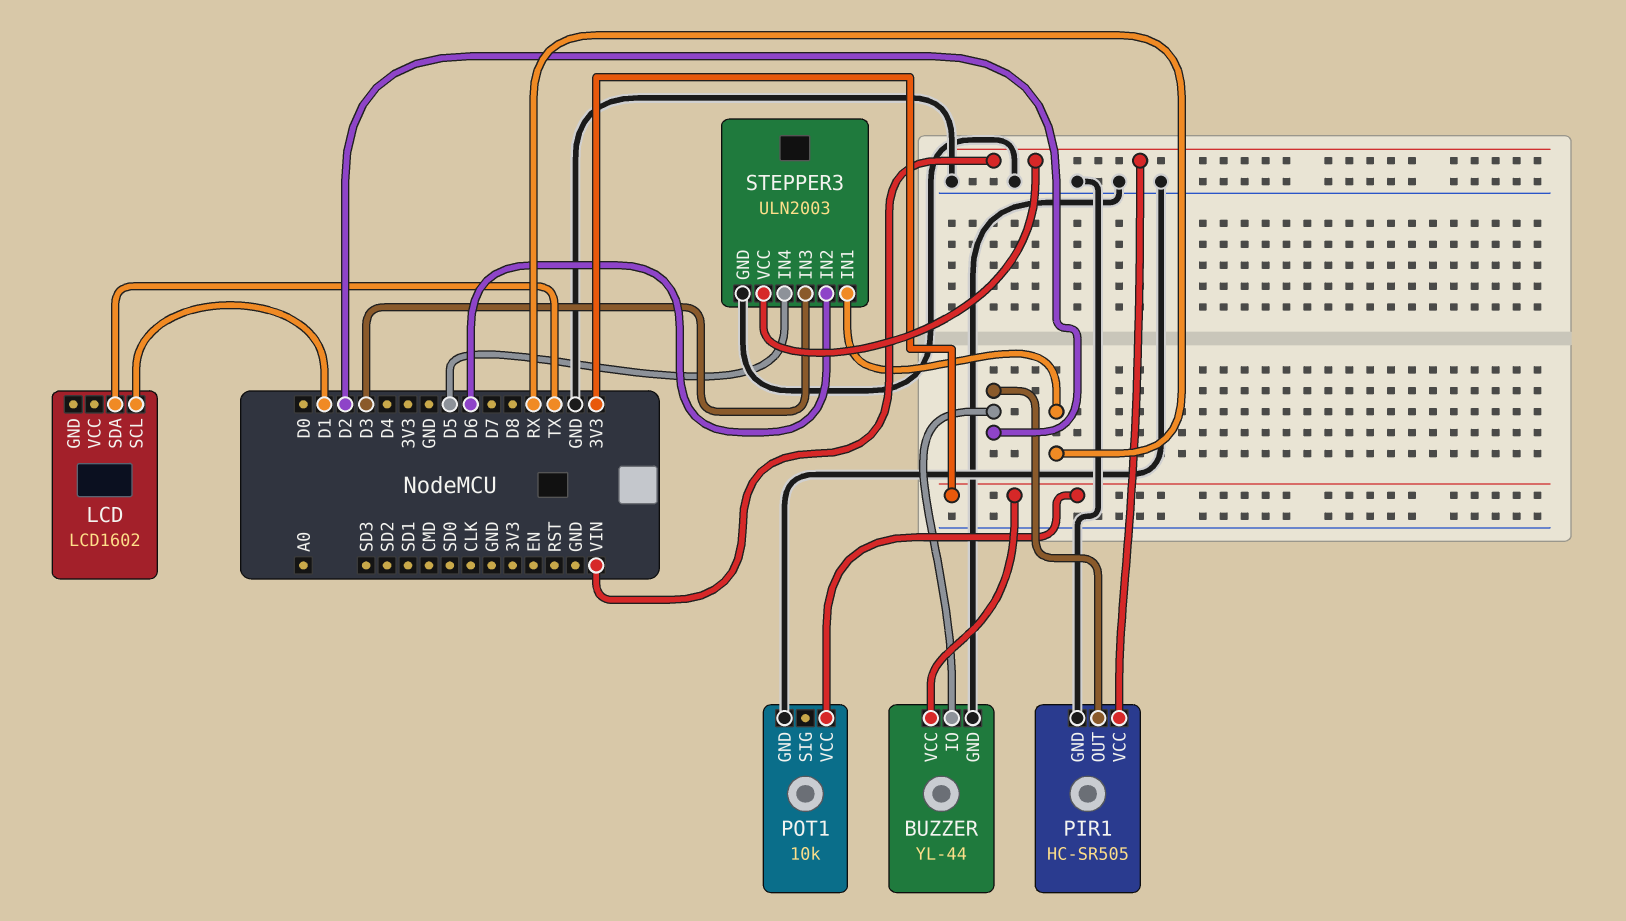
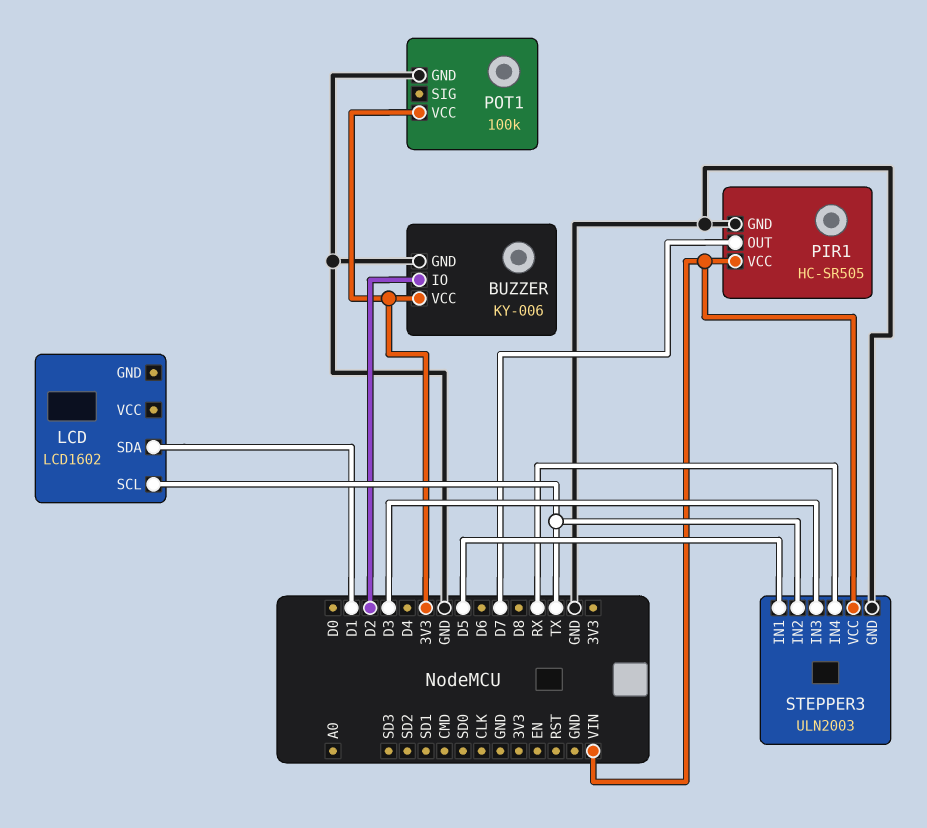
BUZZER: YL-44 -> KY-006
LCD pin SCL: D1 -> TX
LCD pin SDA: TX -> D1
PIR1 pin OUT: D2 -> D7
POT1: 10k -> 100k
STEPPER3 pin IN1: RX -> D5
STEPPER3 pin IN2: D6 -> TX
STEPPER3 pin IN4: D5 -> RX

